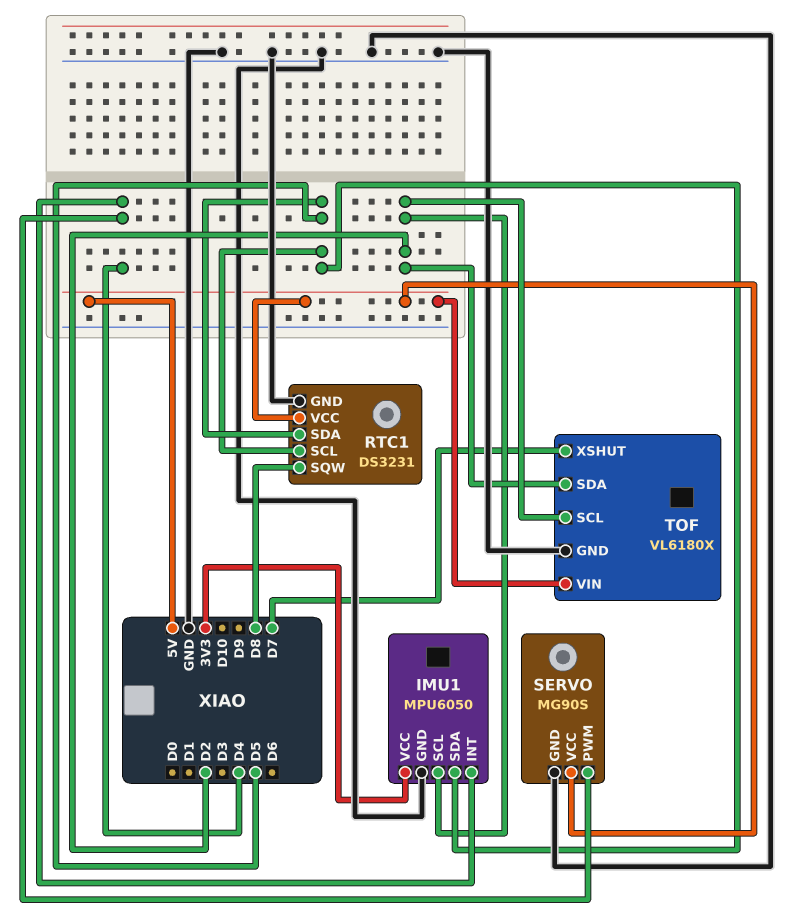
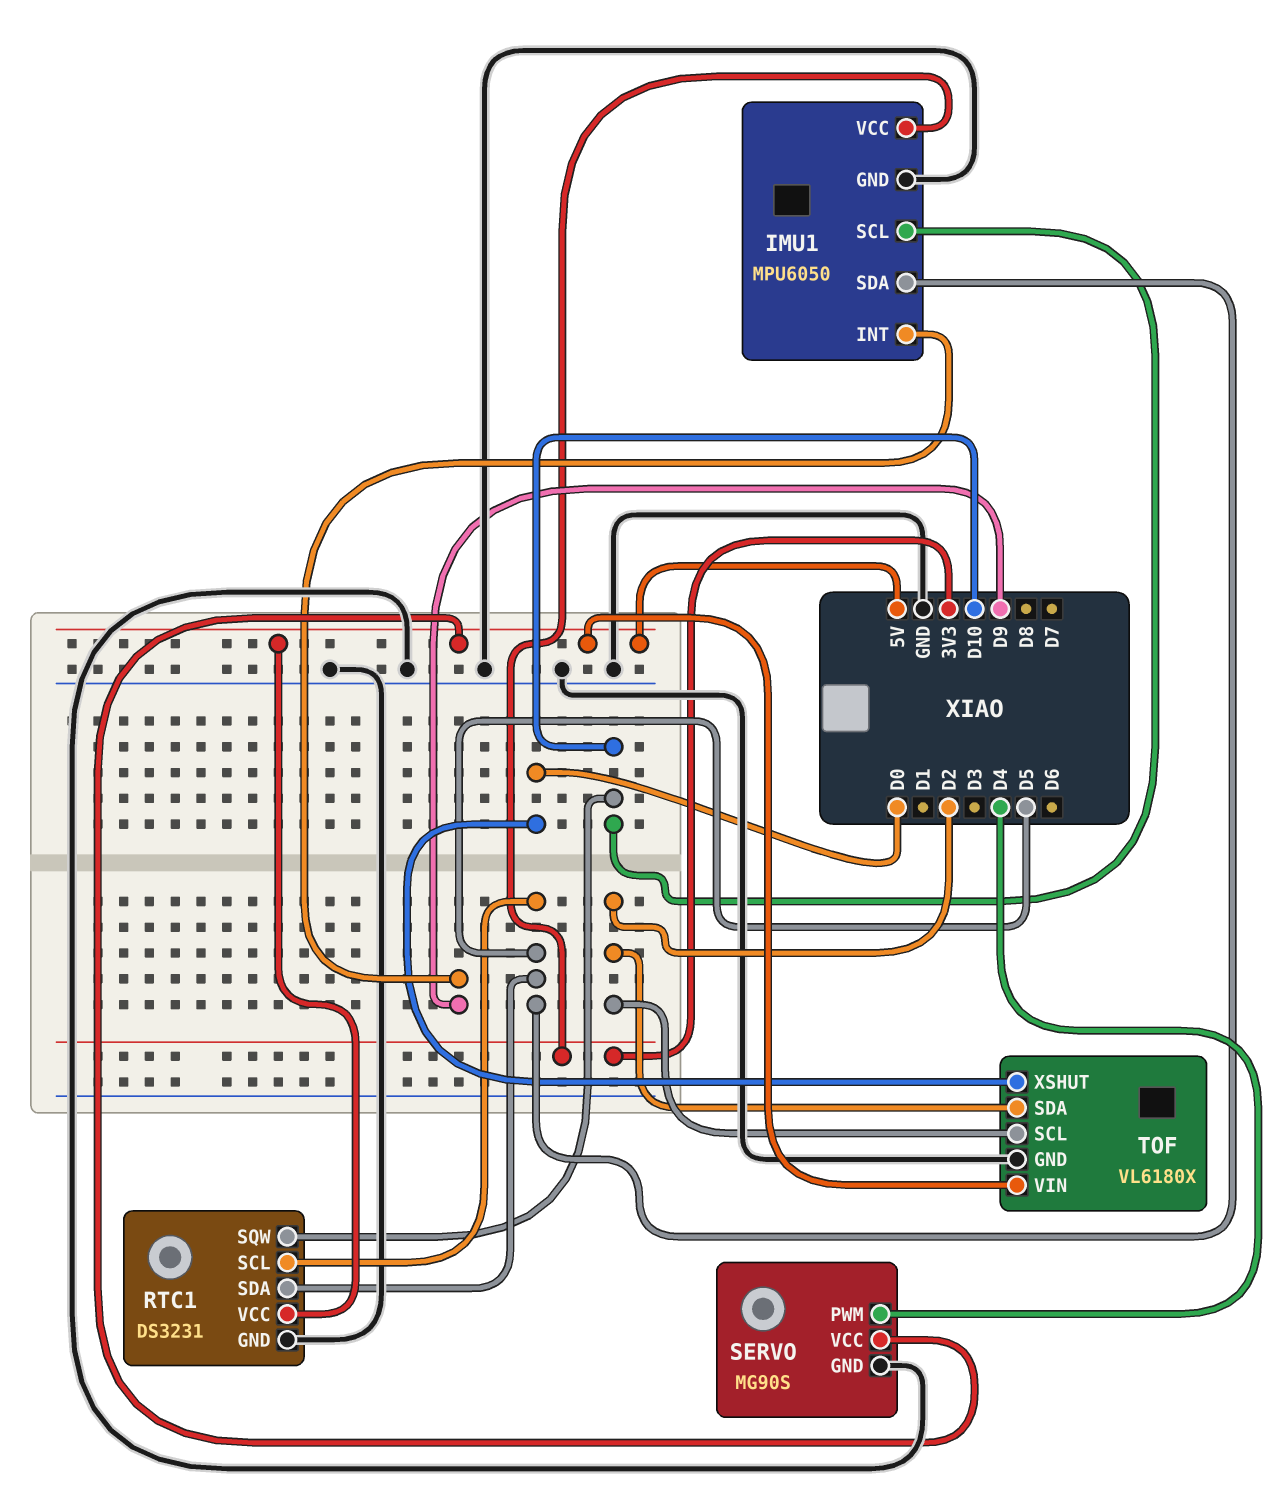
IMU1 pin INT: D4 -> D9
IMU1 pin SCL: D2 -> D10
RTC1 pin SQW: D8 -> D10
TOF pin XSHUT: D7 -> D0

